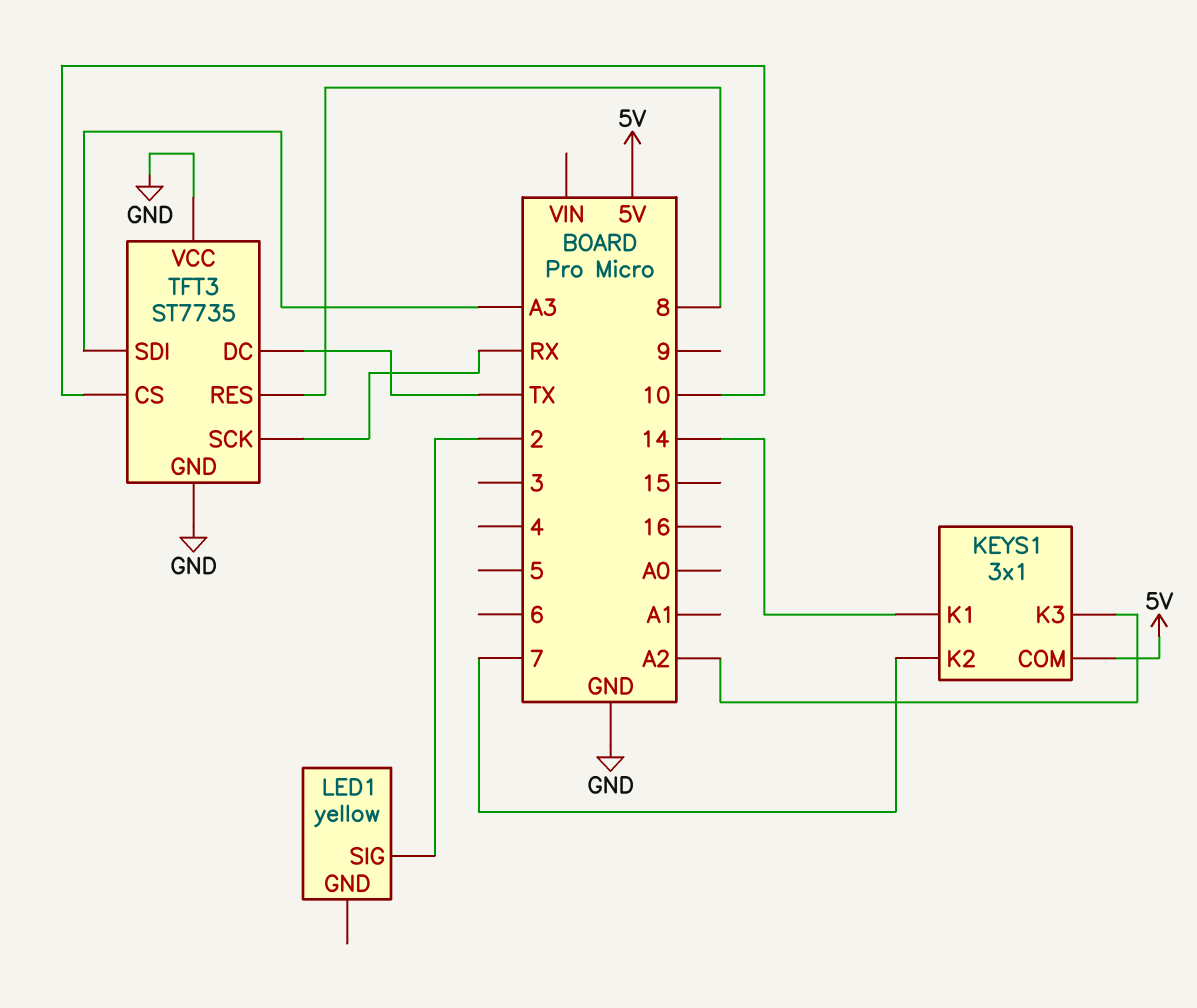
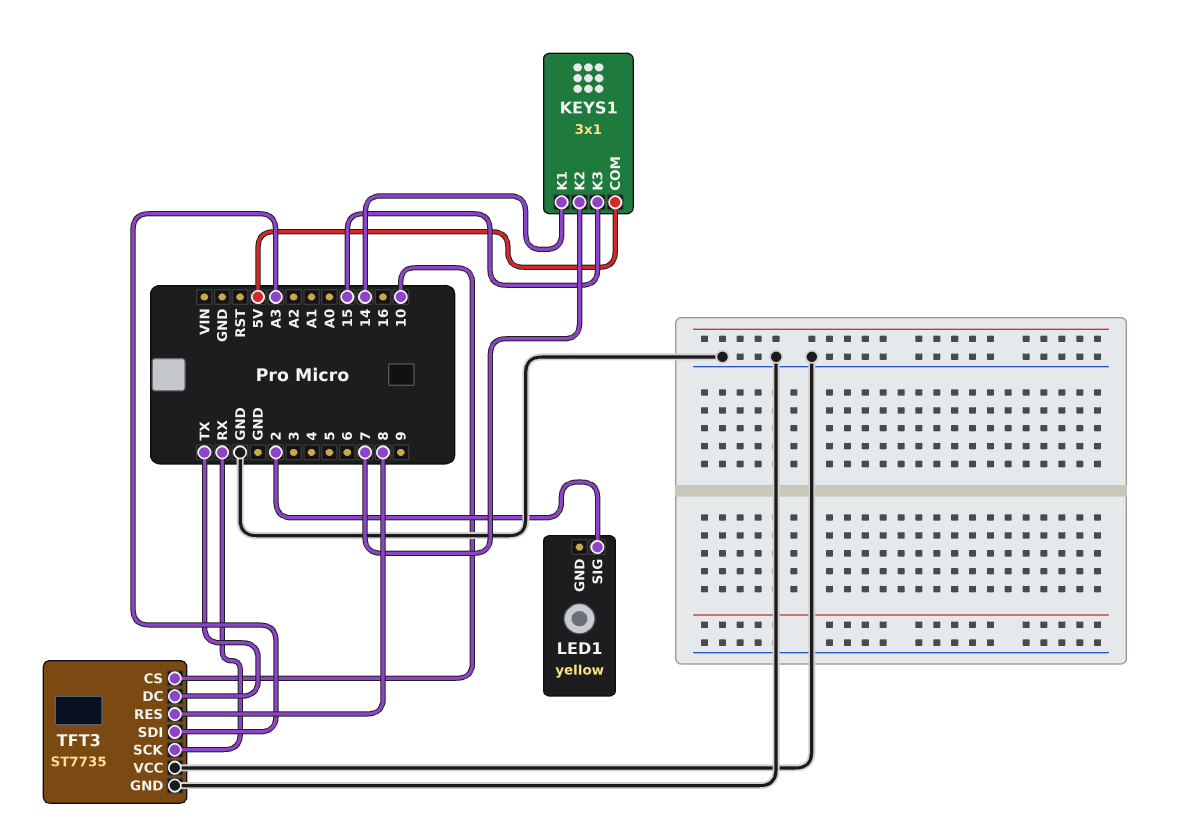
KEYS1 pin K3: A2 -> 15

